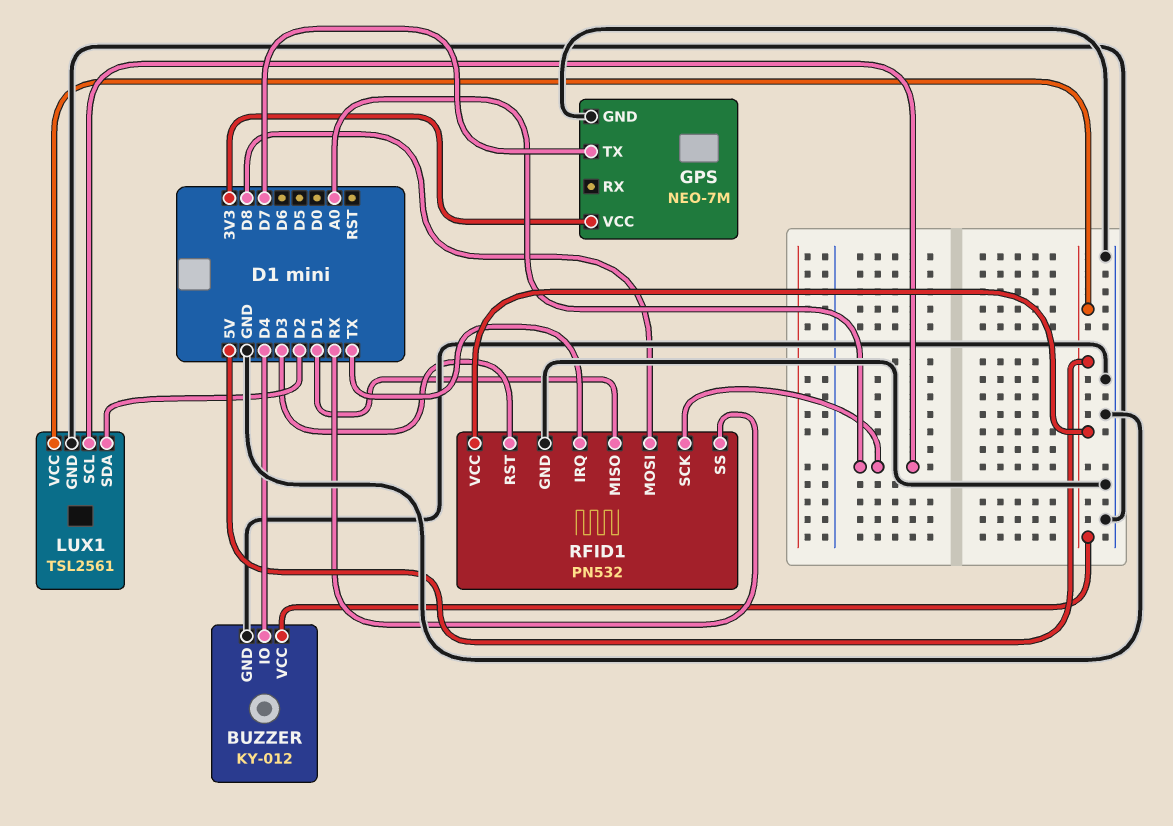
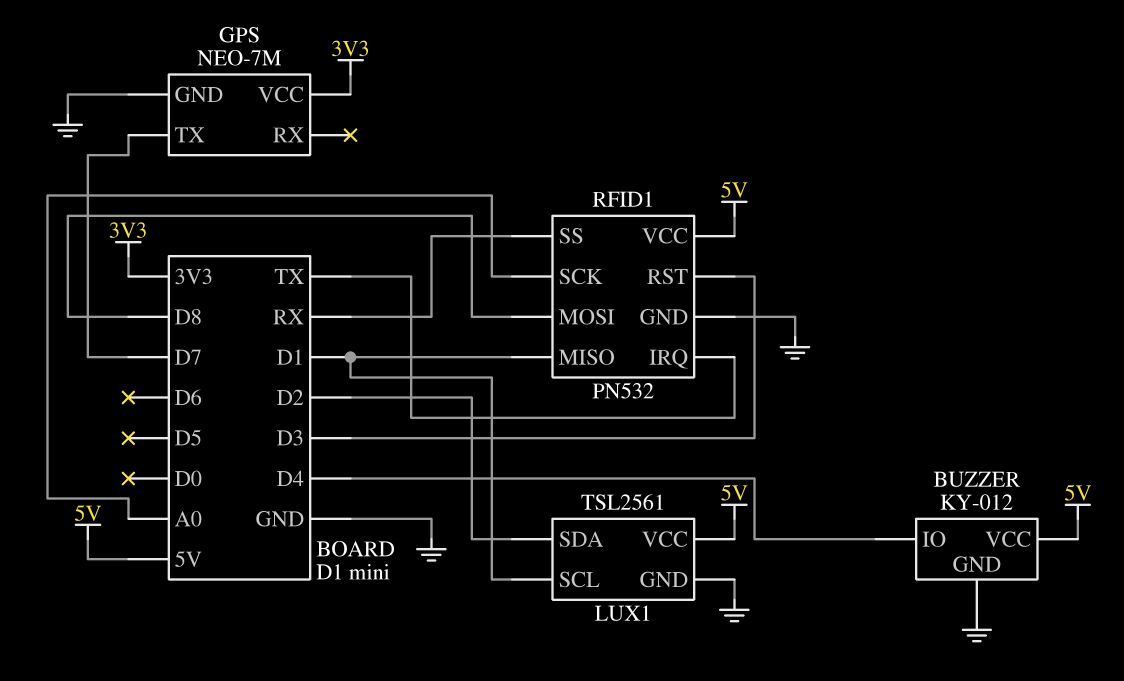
LUX1 pin SCL: A0 -> D1

